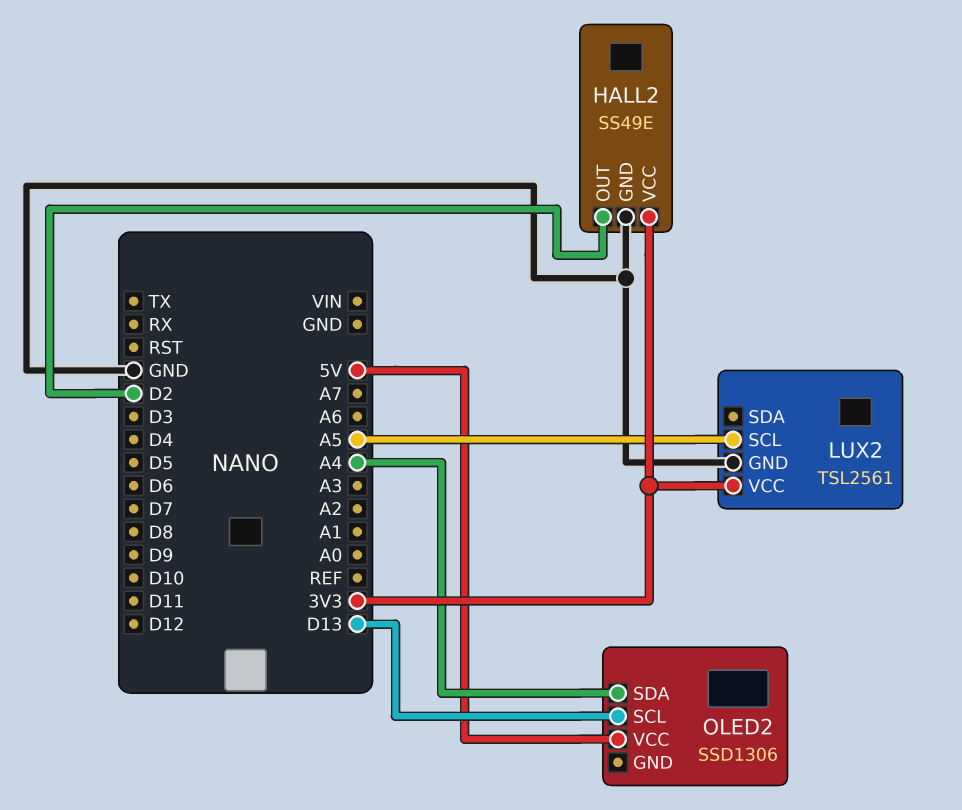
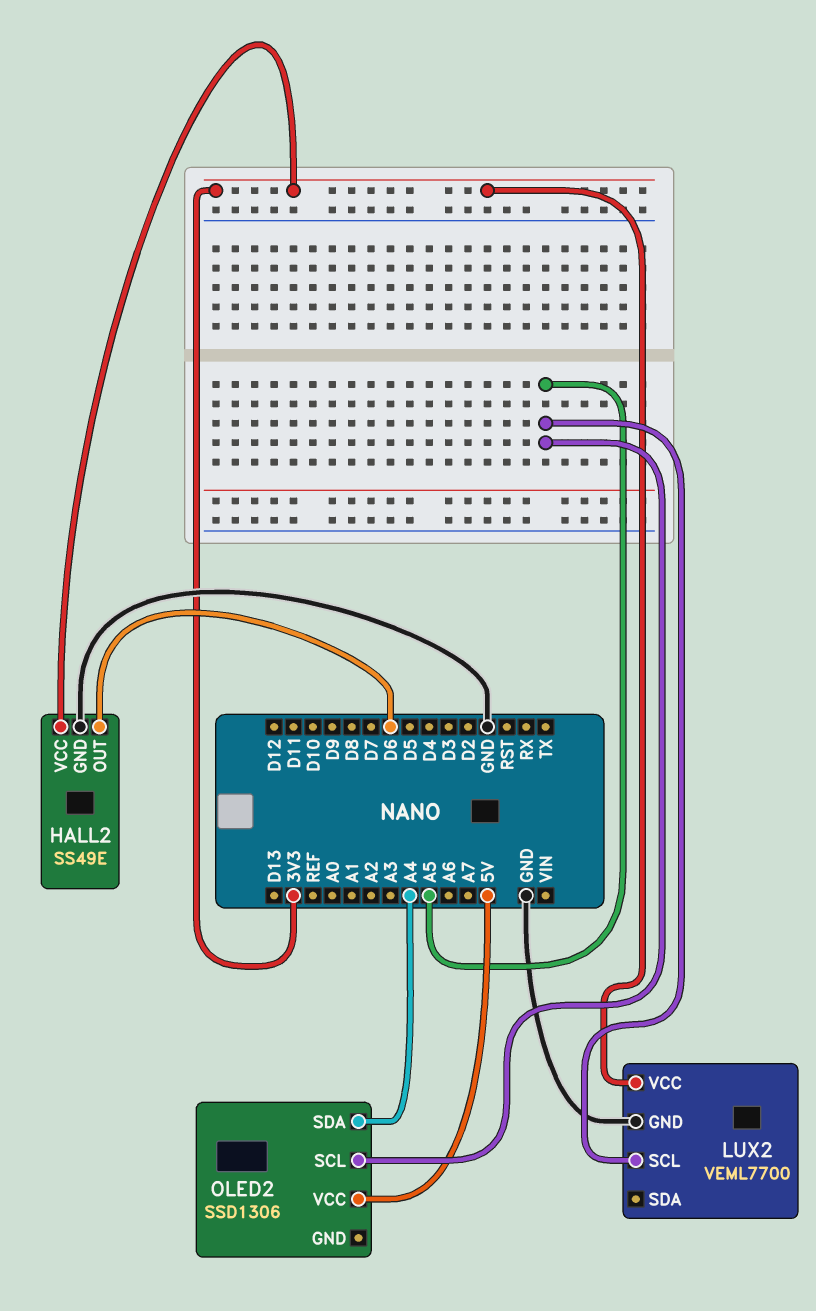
HALL2 pin OUT: D2 -> D6
LUX2: TSL2561 -> VEML7700
OLED2 pin SCL: D13 -> A5

